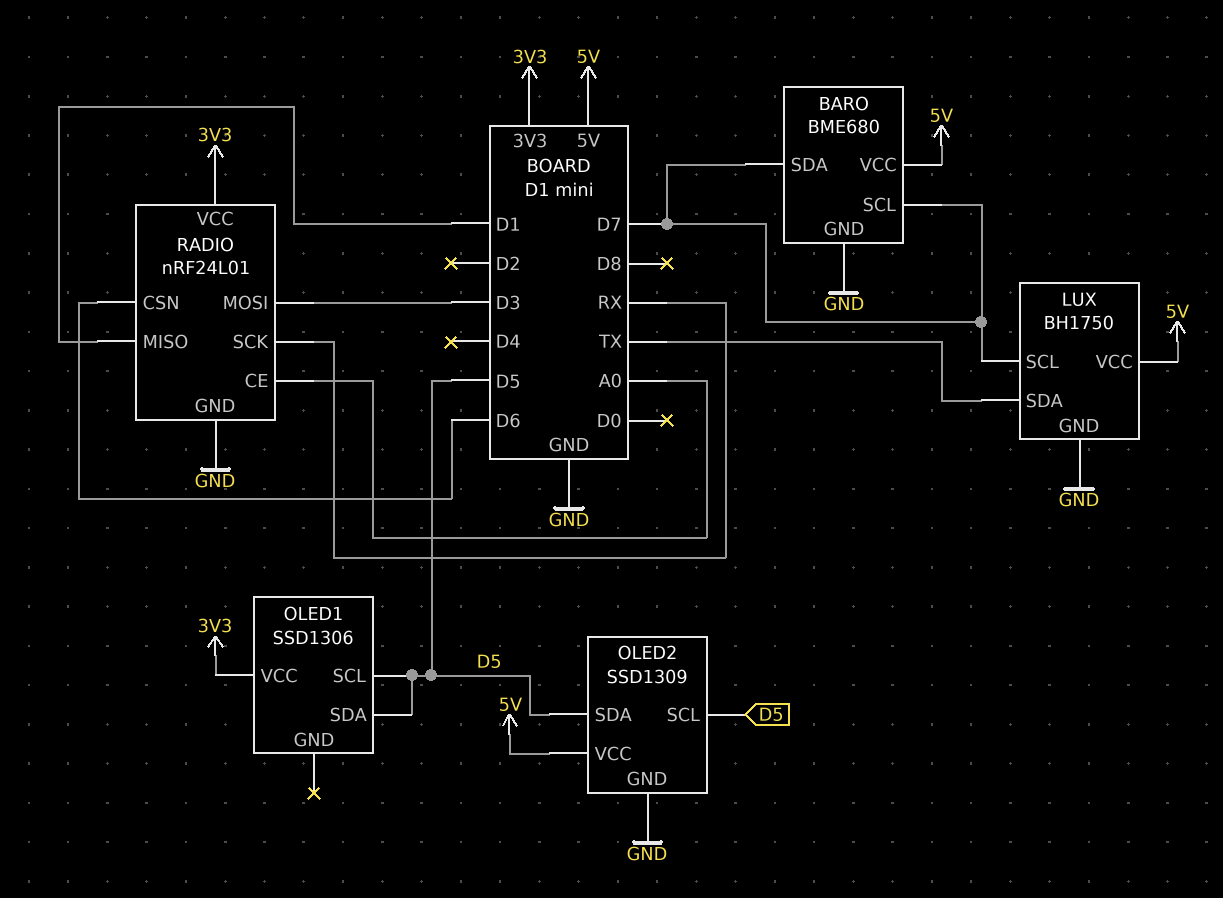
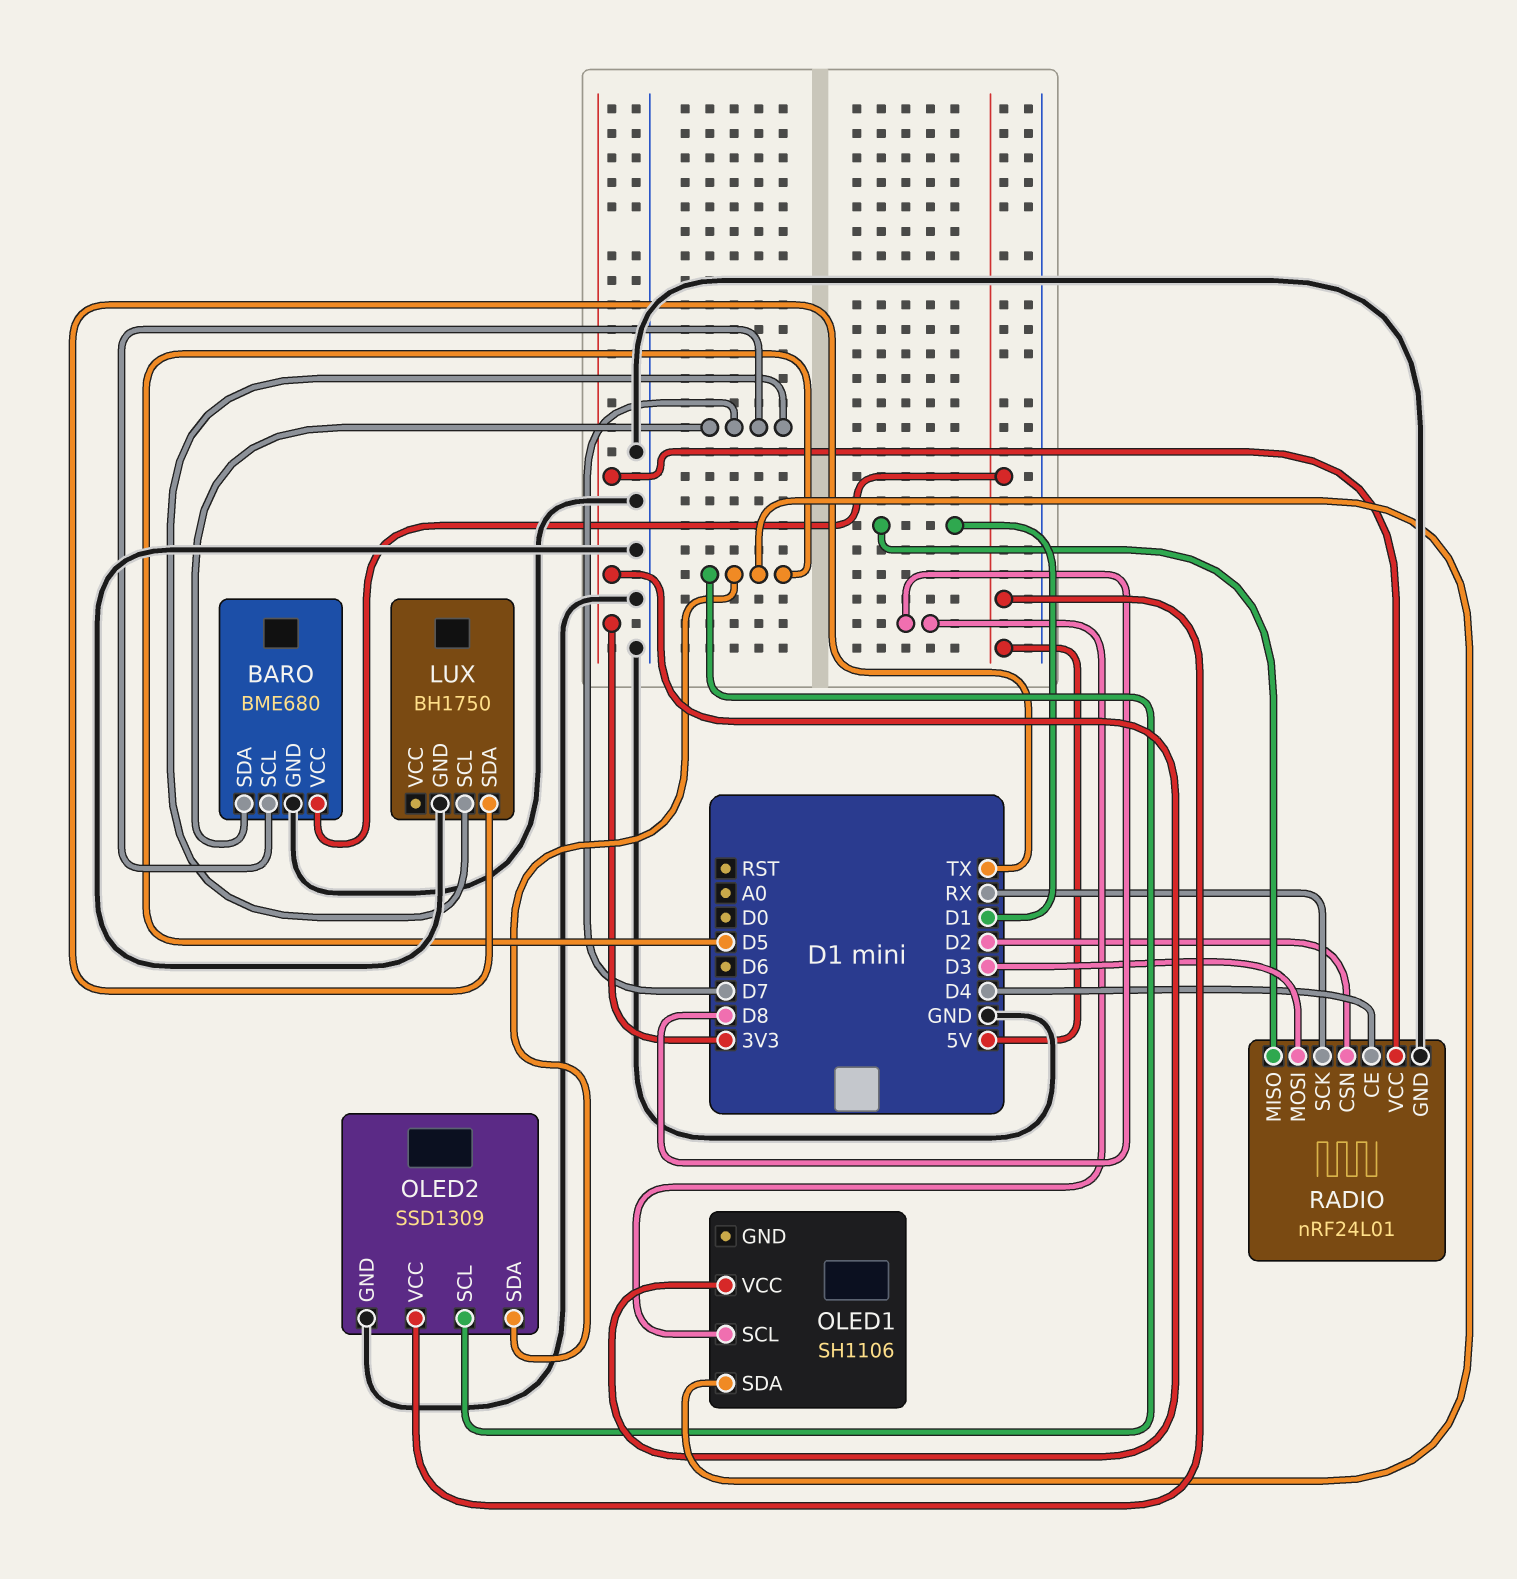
LUX pin VCC: 5V -> none
OLED1: SSD1306 -> SH1106
OLED1 pin SCL: D5 -> D8
RADIO pin CE: A0 -> D4
RADIO pin CSN: D6 -> D2

